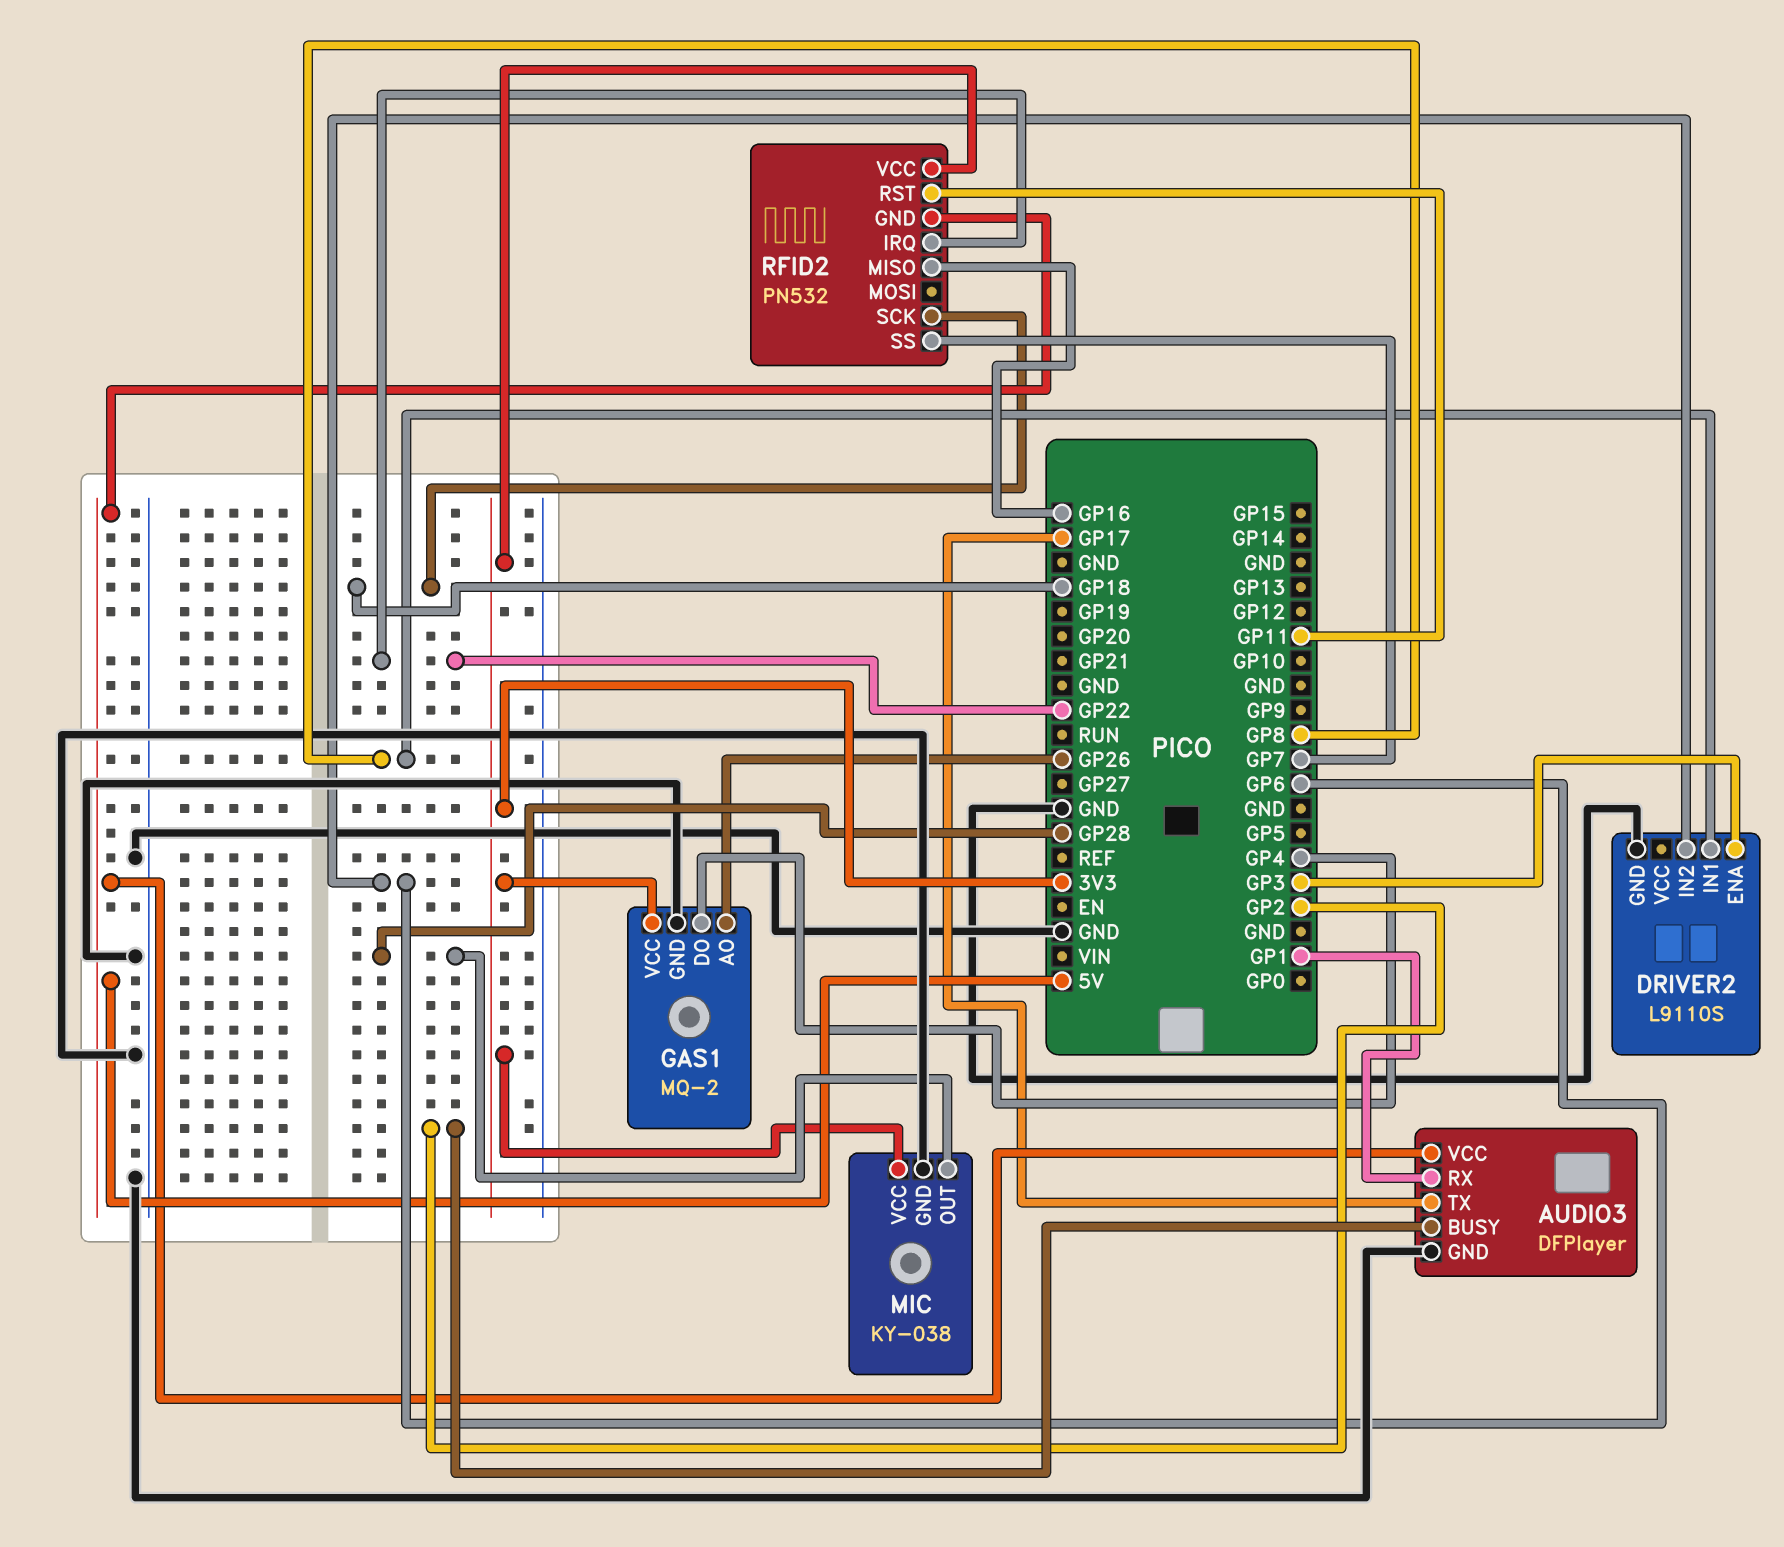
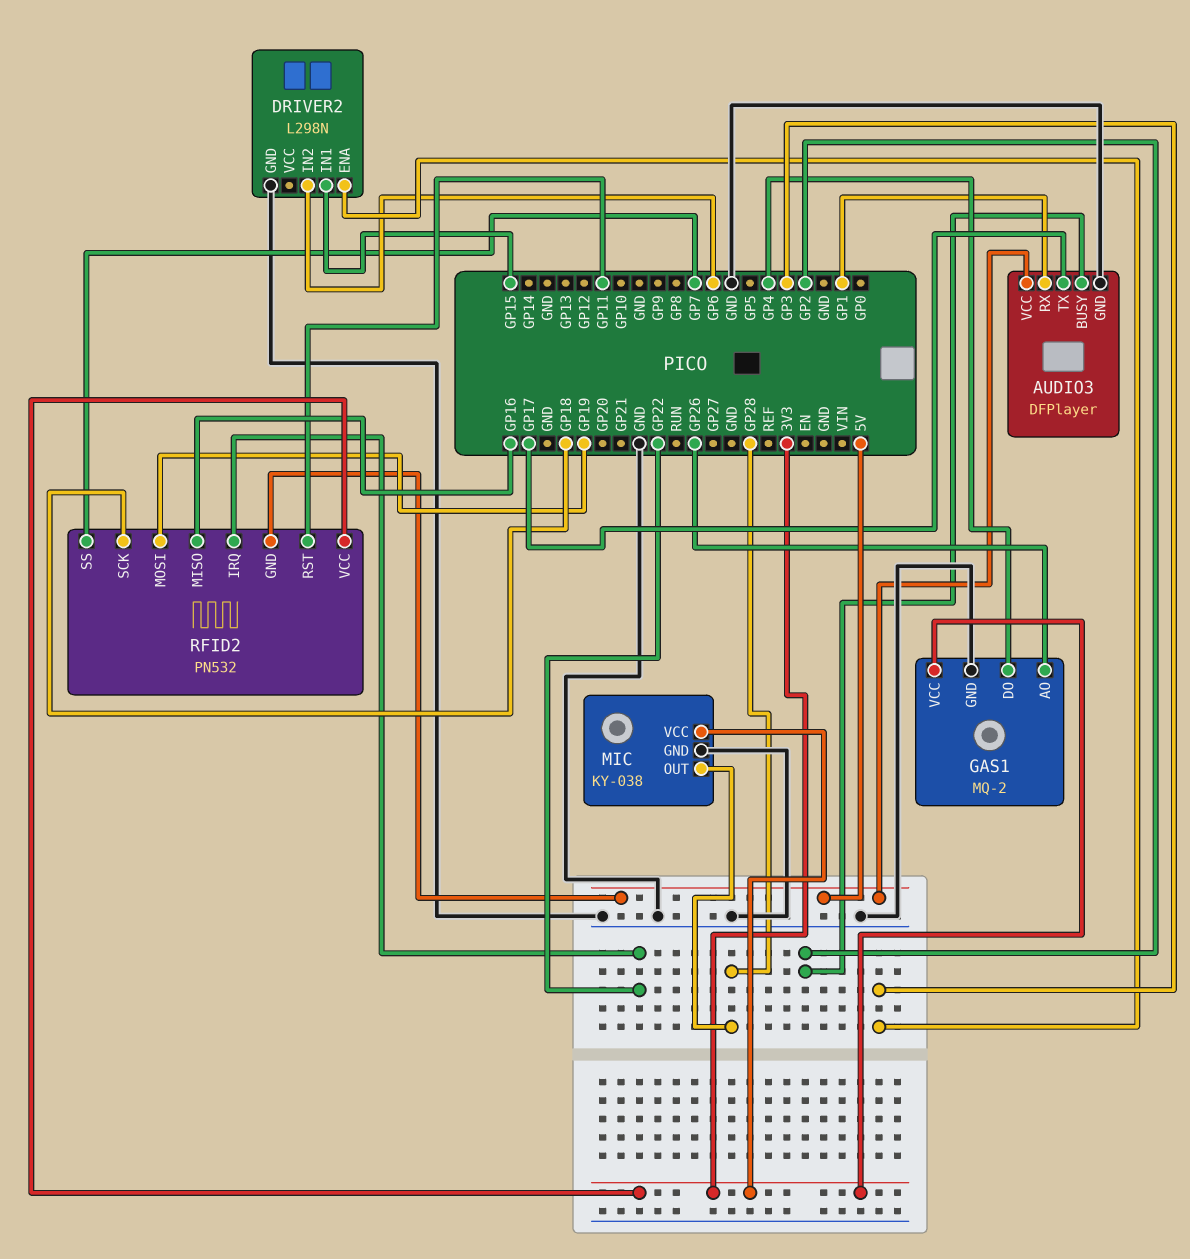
DRIVER2: L9110S -> L298N
DRIVER2 pin IN1: GP8 -> GP15
RFID2 pin MOSI: none -> GP19

